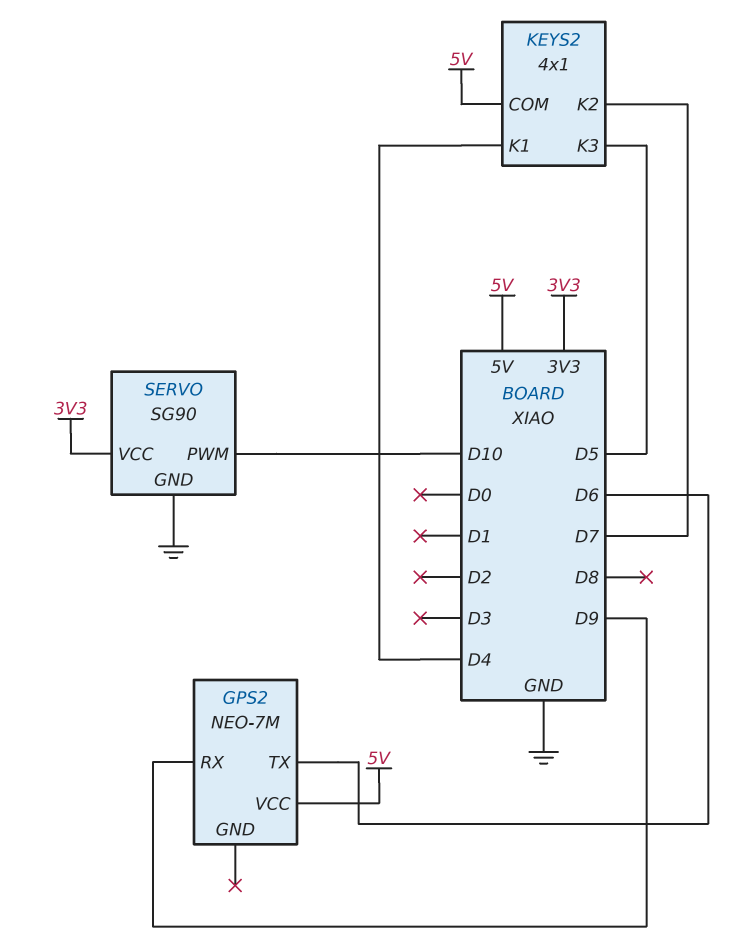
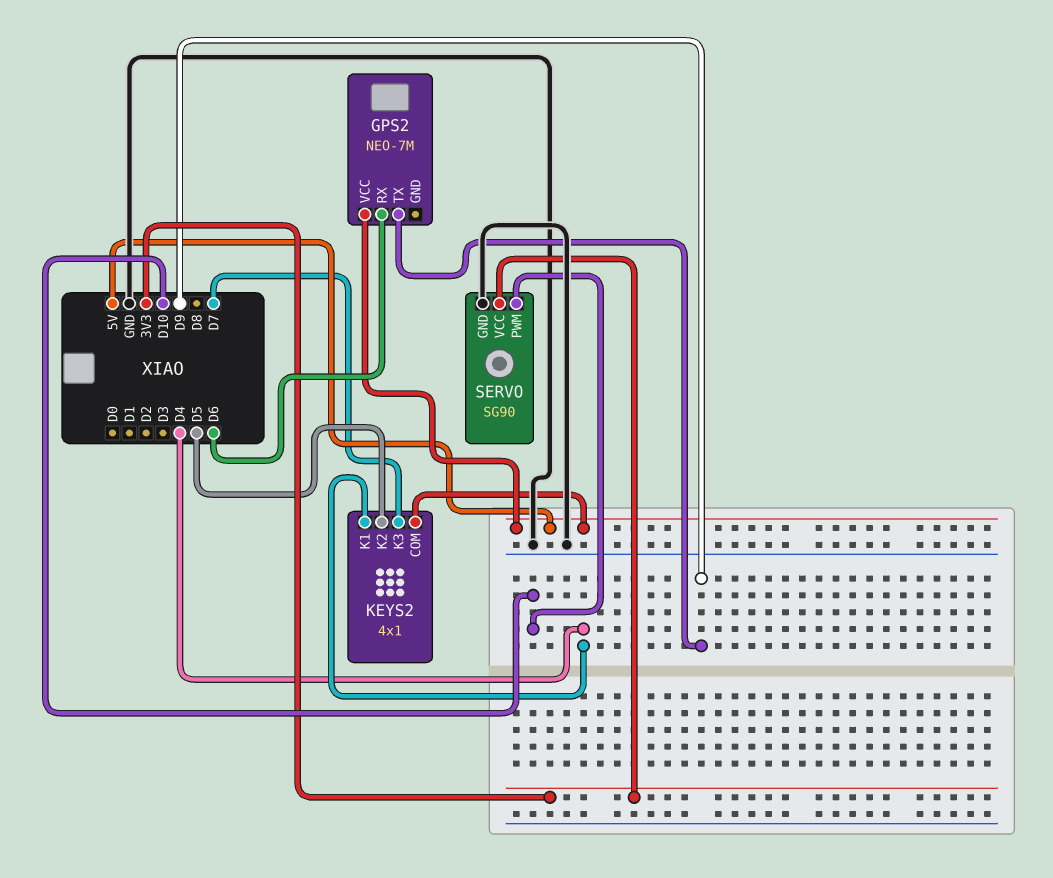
GPS2 pin RX: D9 -> D6
GPS2 pin TX: D6 -> D9
KEYS2 pin K2: D7 -> D5
KEYS2 pin K3: D5 -> D7

